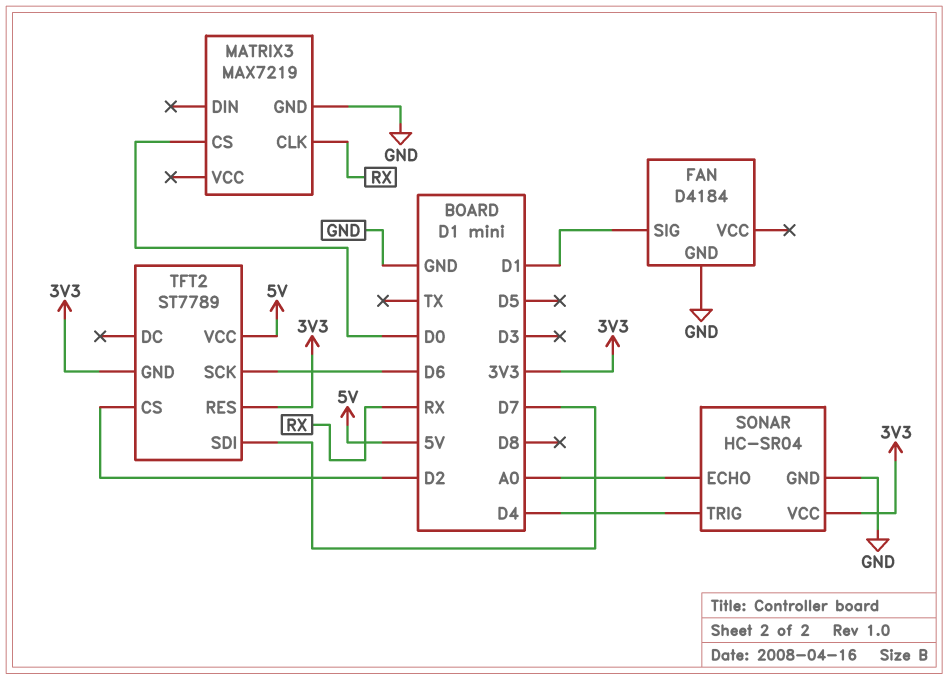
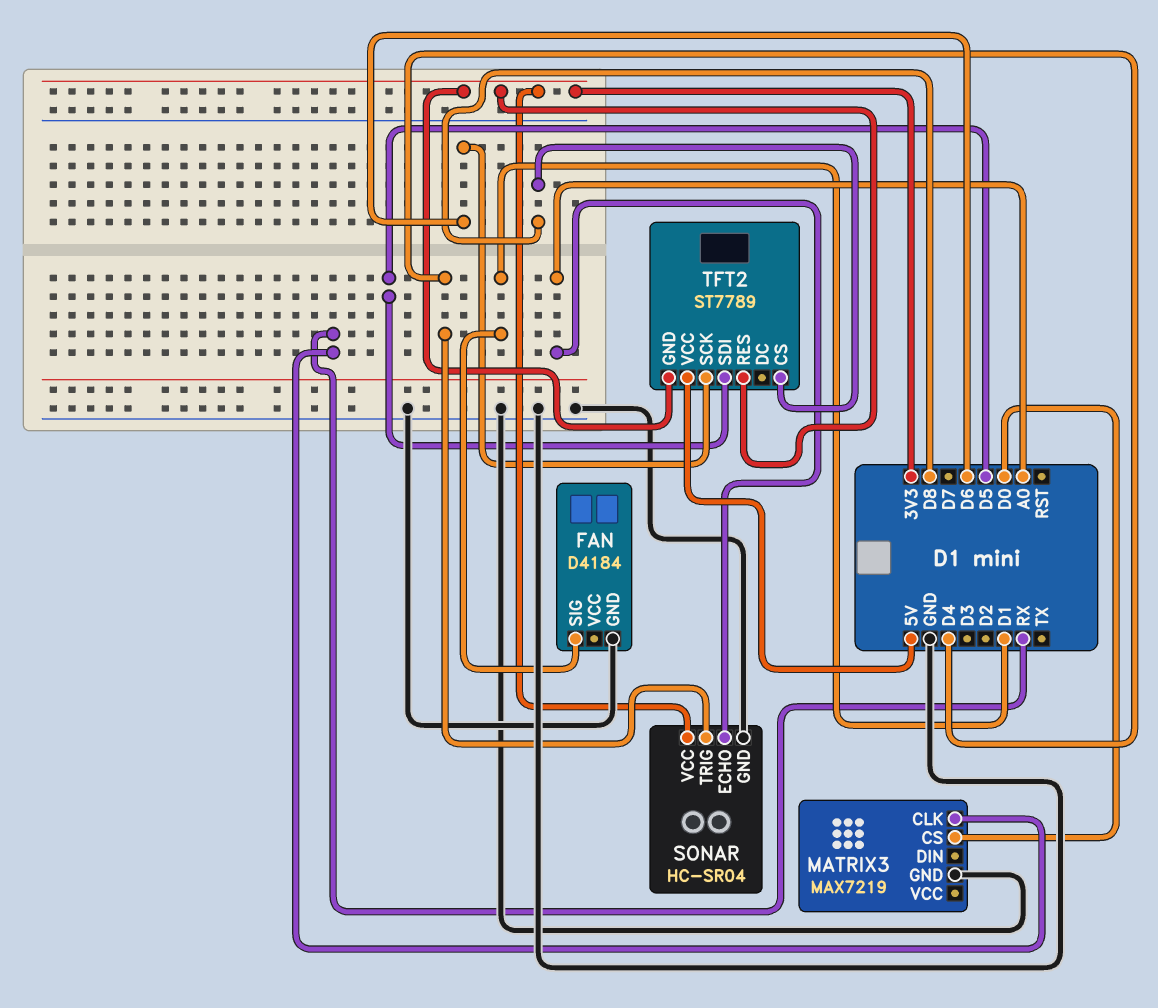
TFT2 pin CS: D2 -> D8
TFT2 pin SDI: D7 -> D5

